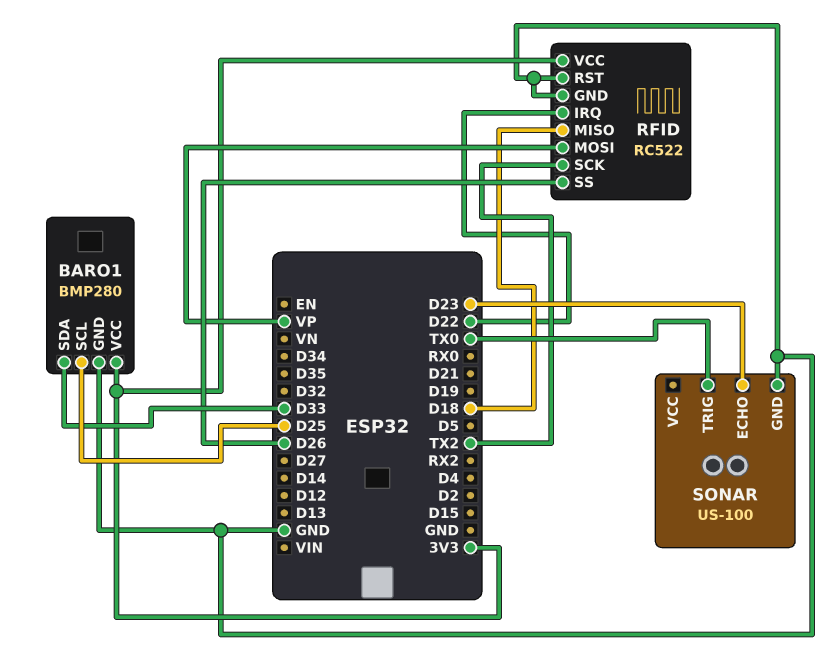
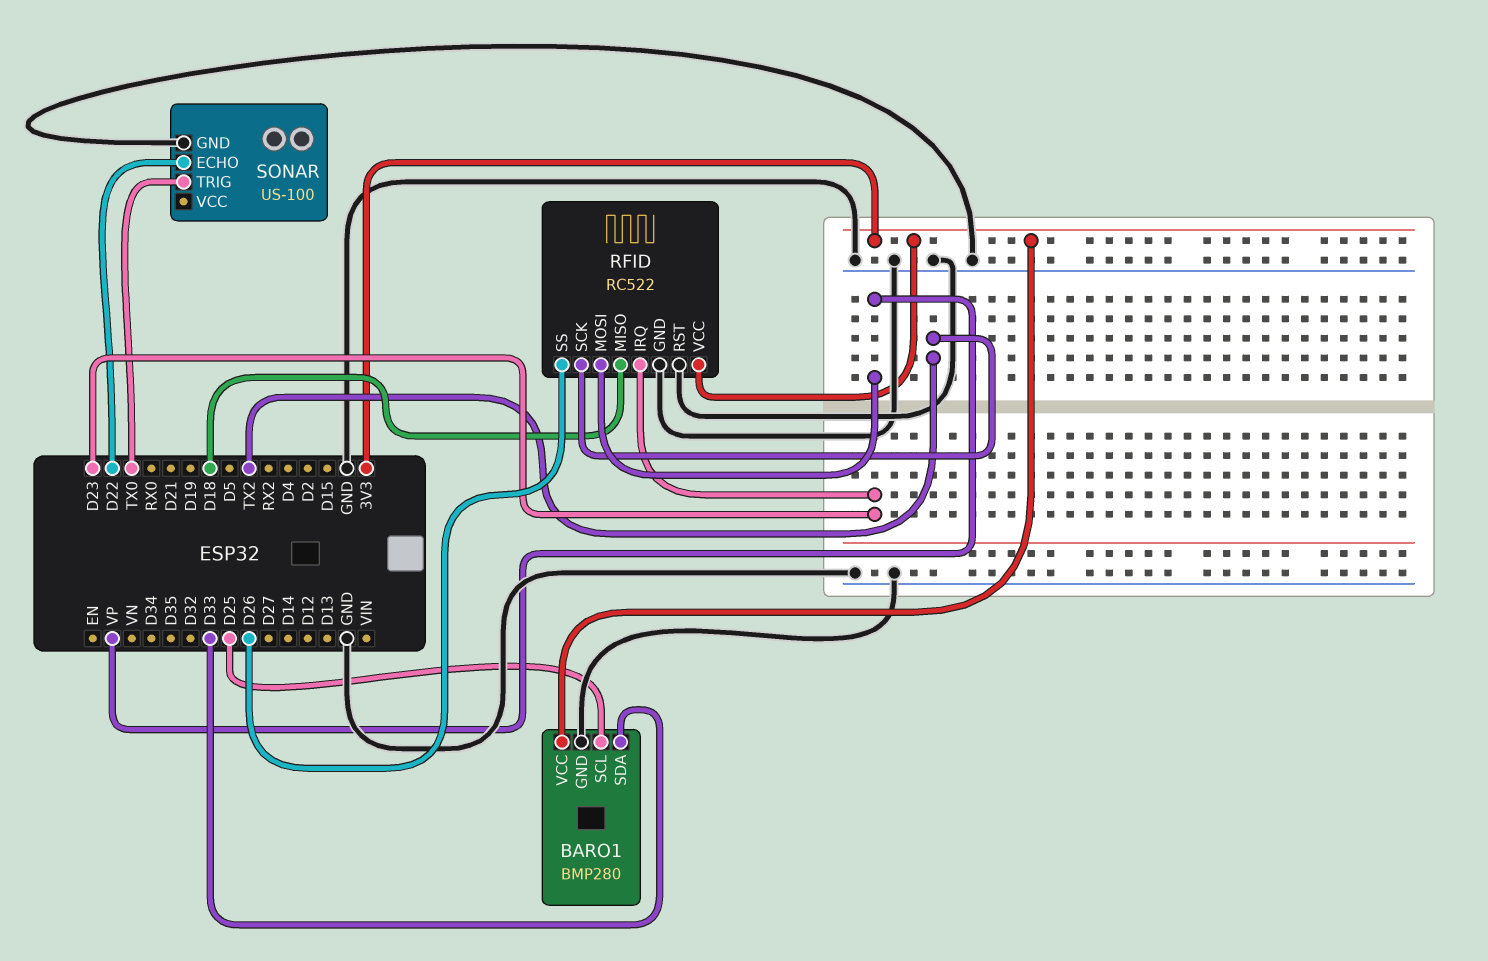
RFID pin IRQ: D22 -> D23
SONAR pin ECHO: D23 -> D22

